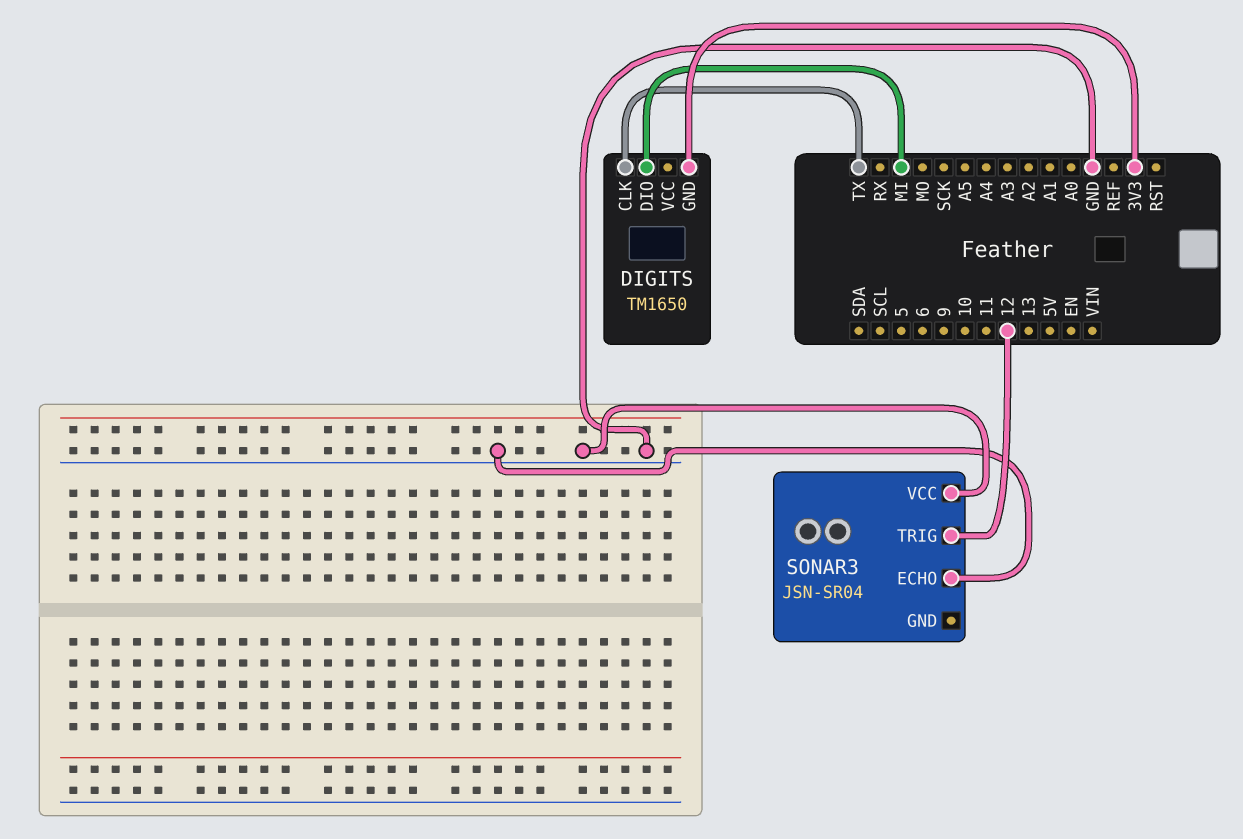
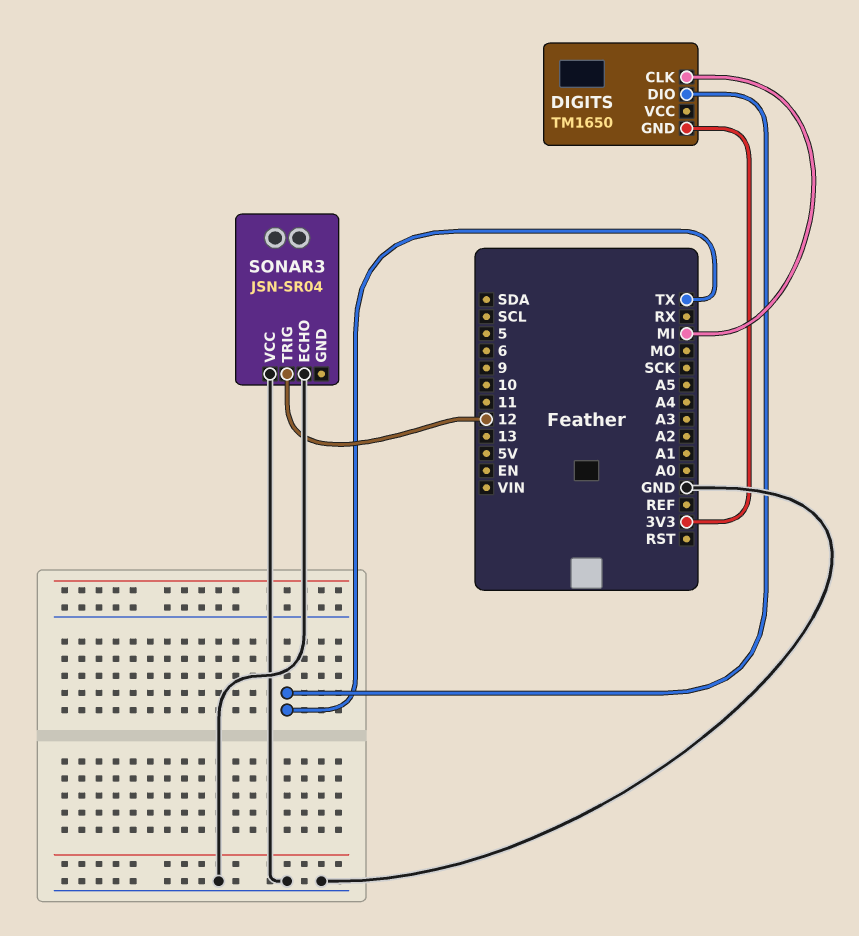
DIGITS pin CLK: TX -> MI
DIGITS pin DIO: MI -> TX

